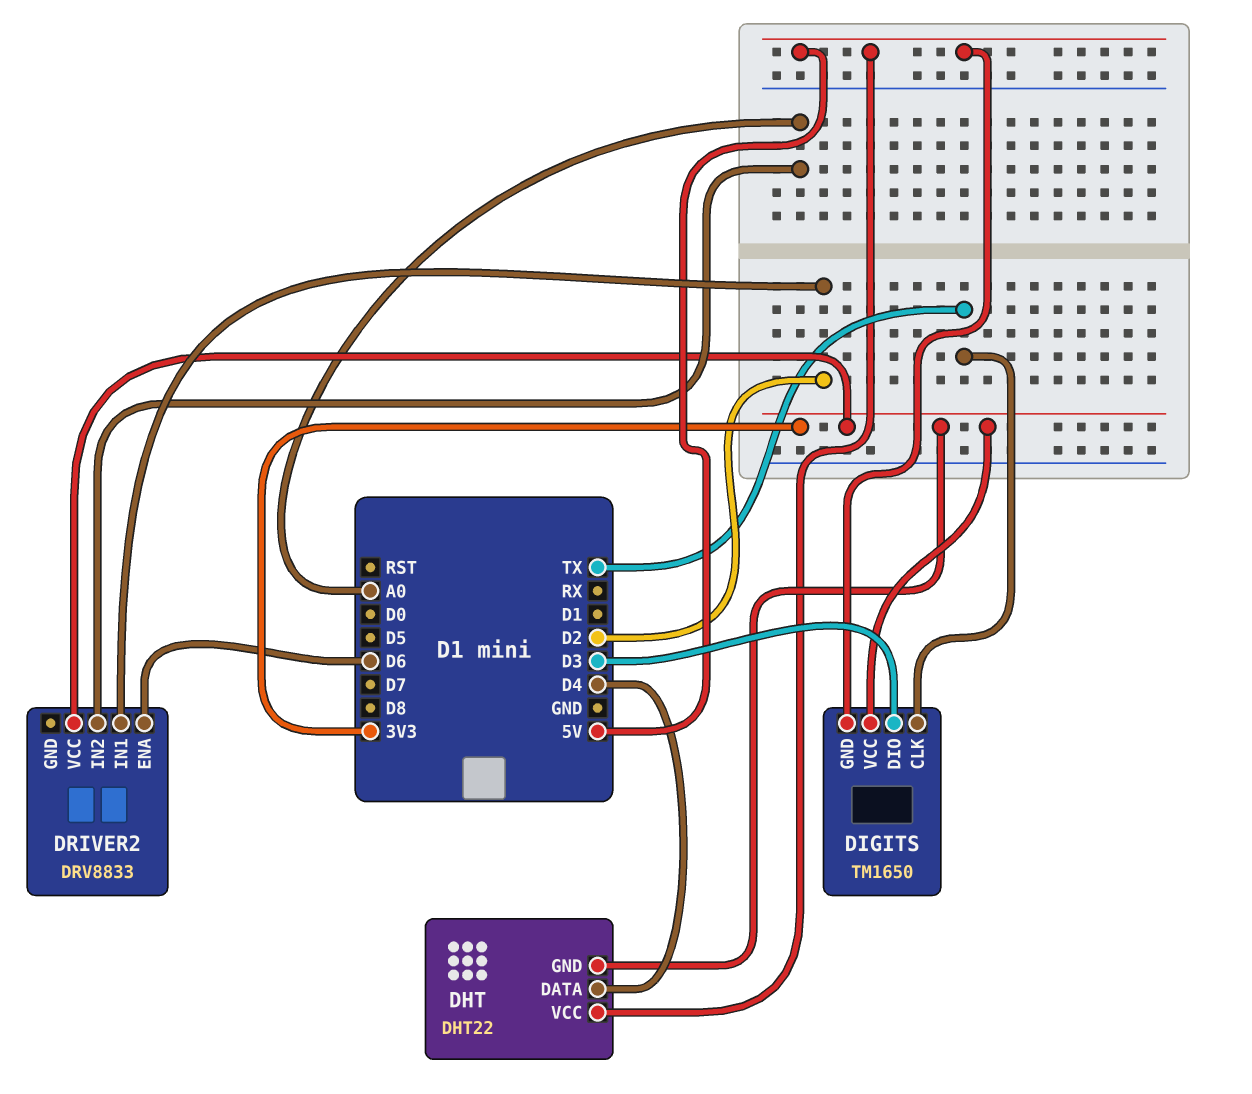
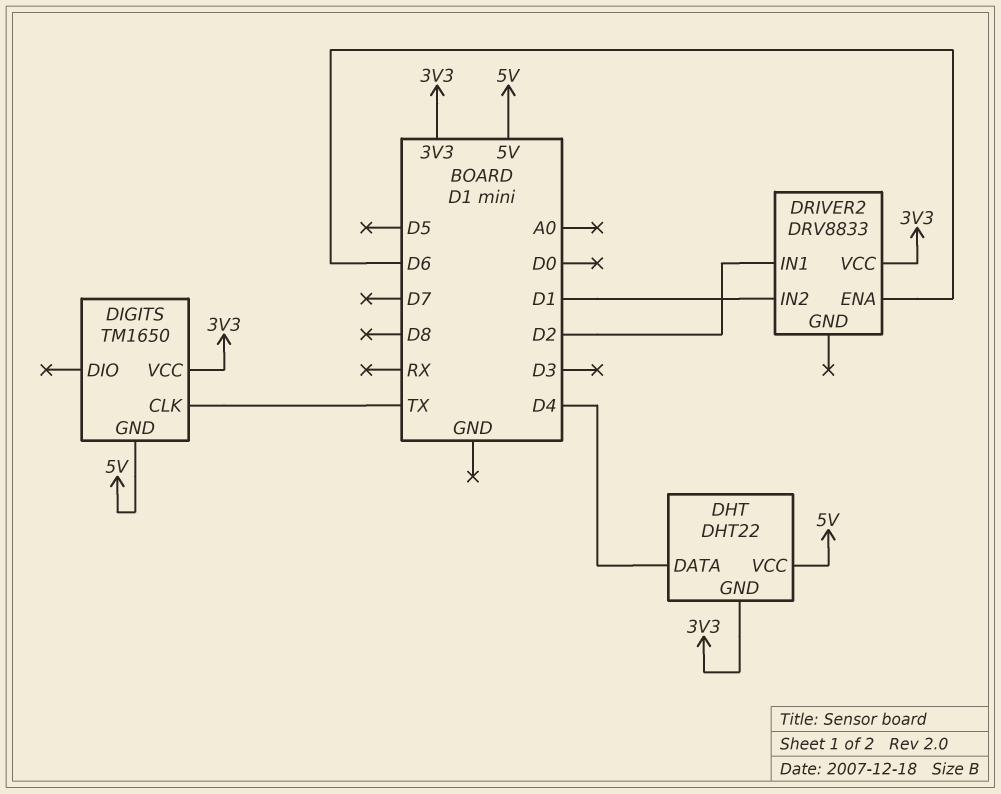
DIGITS pin DIO: D3 -> none
DRIVER2 pin IN2: A0 -> D1

